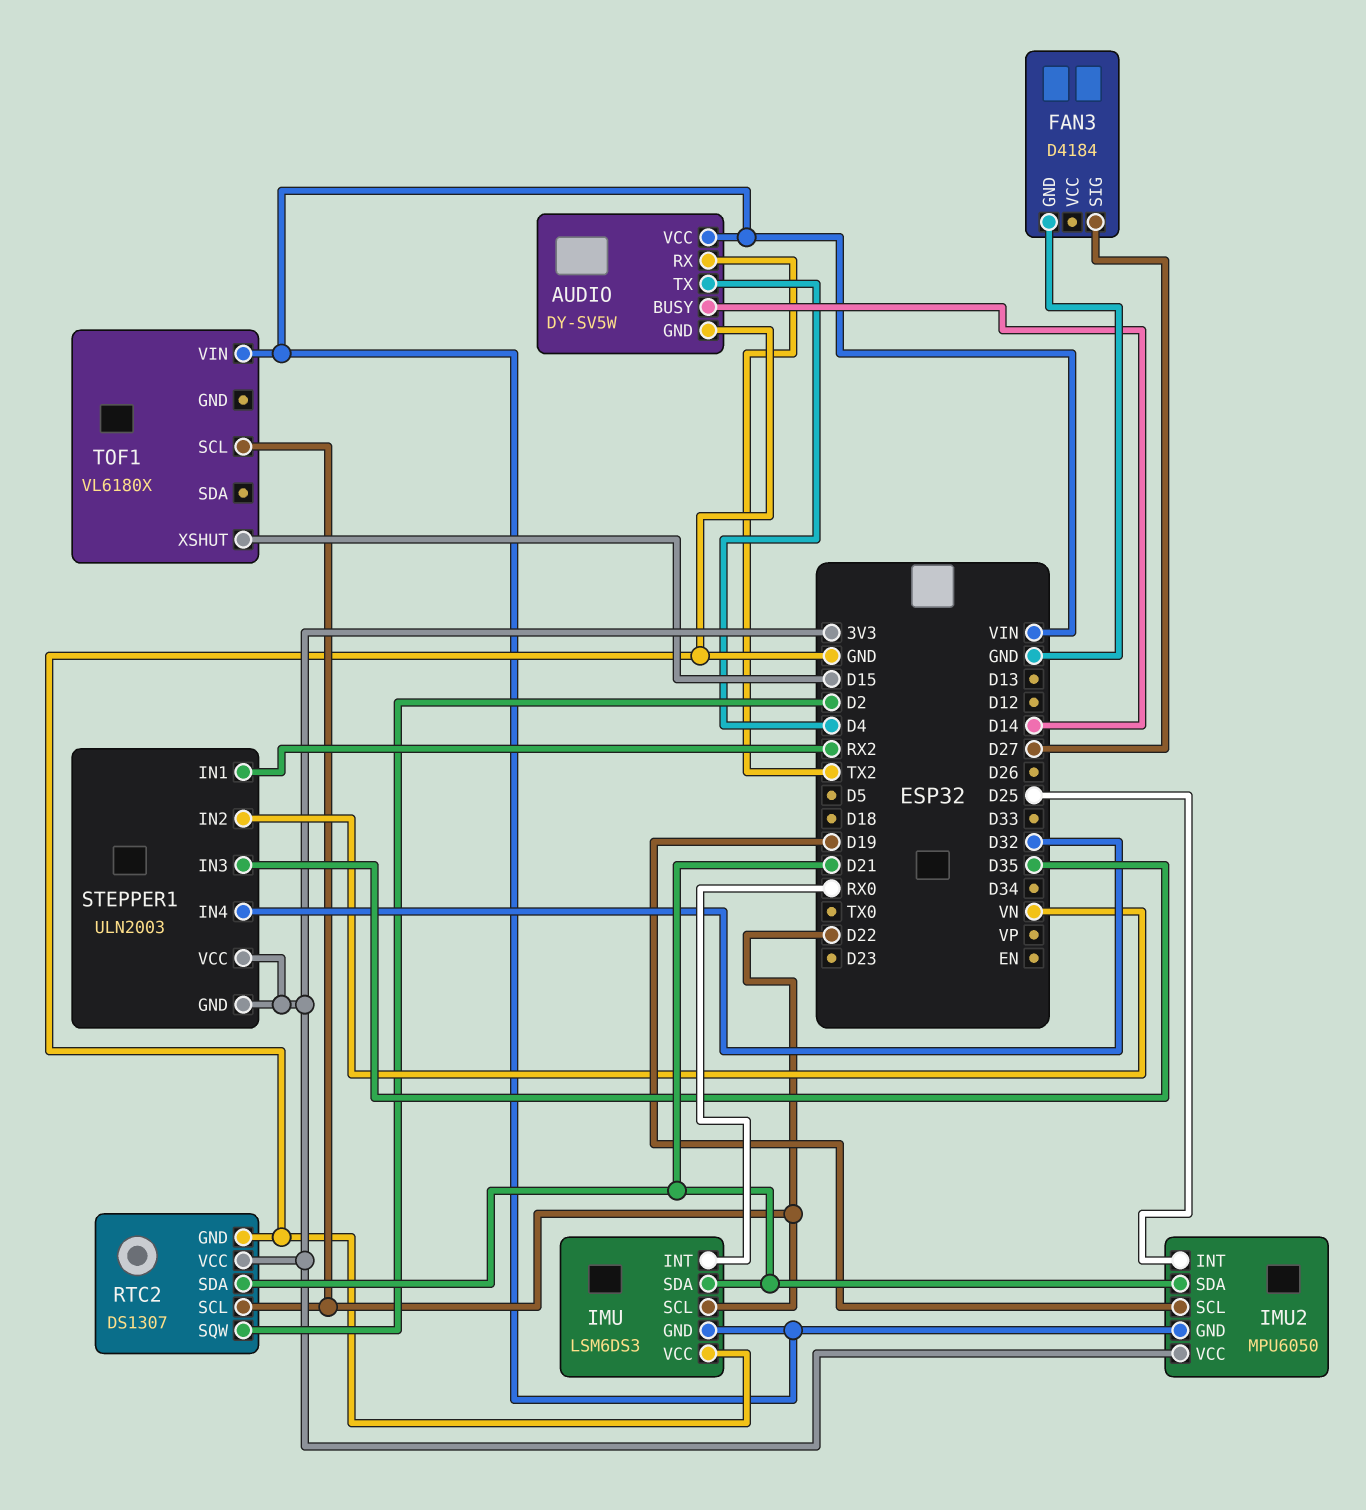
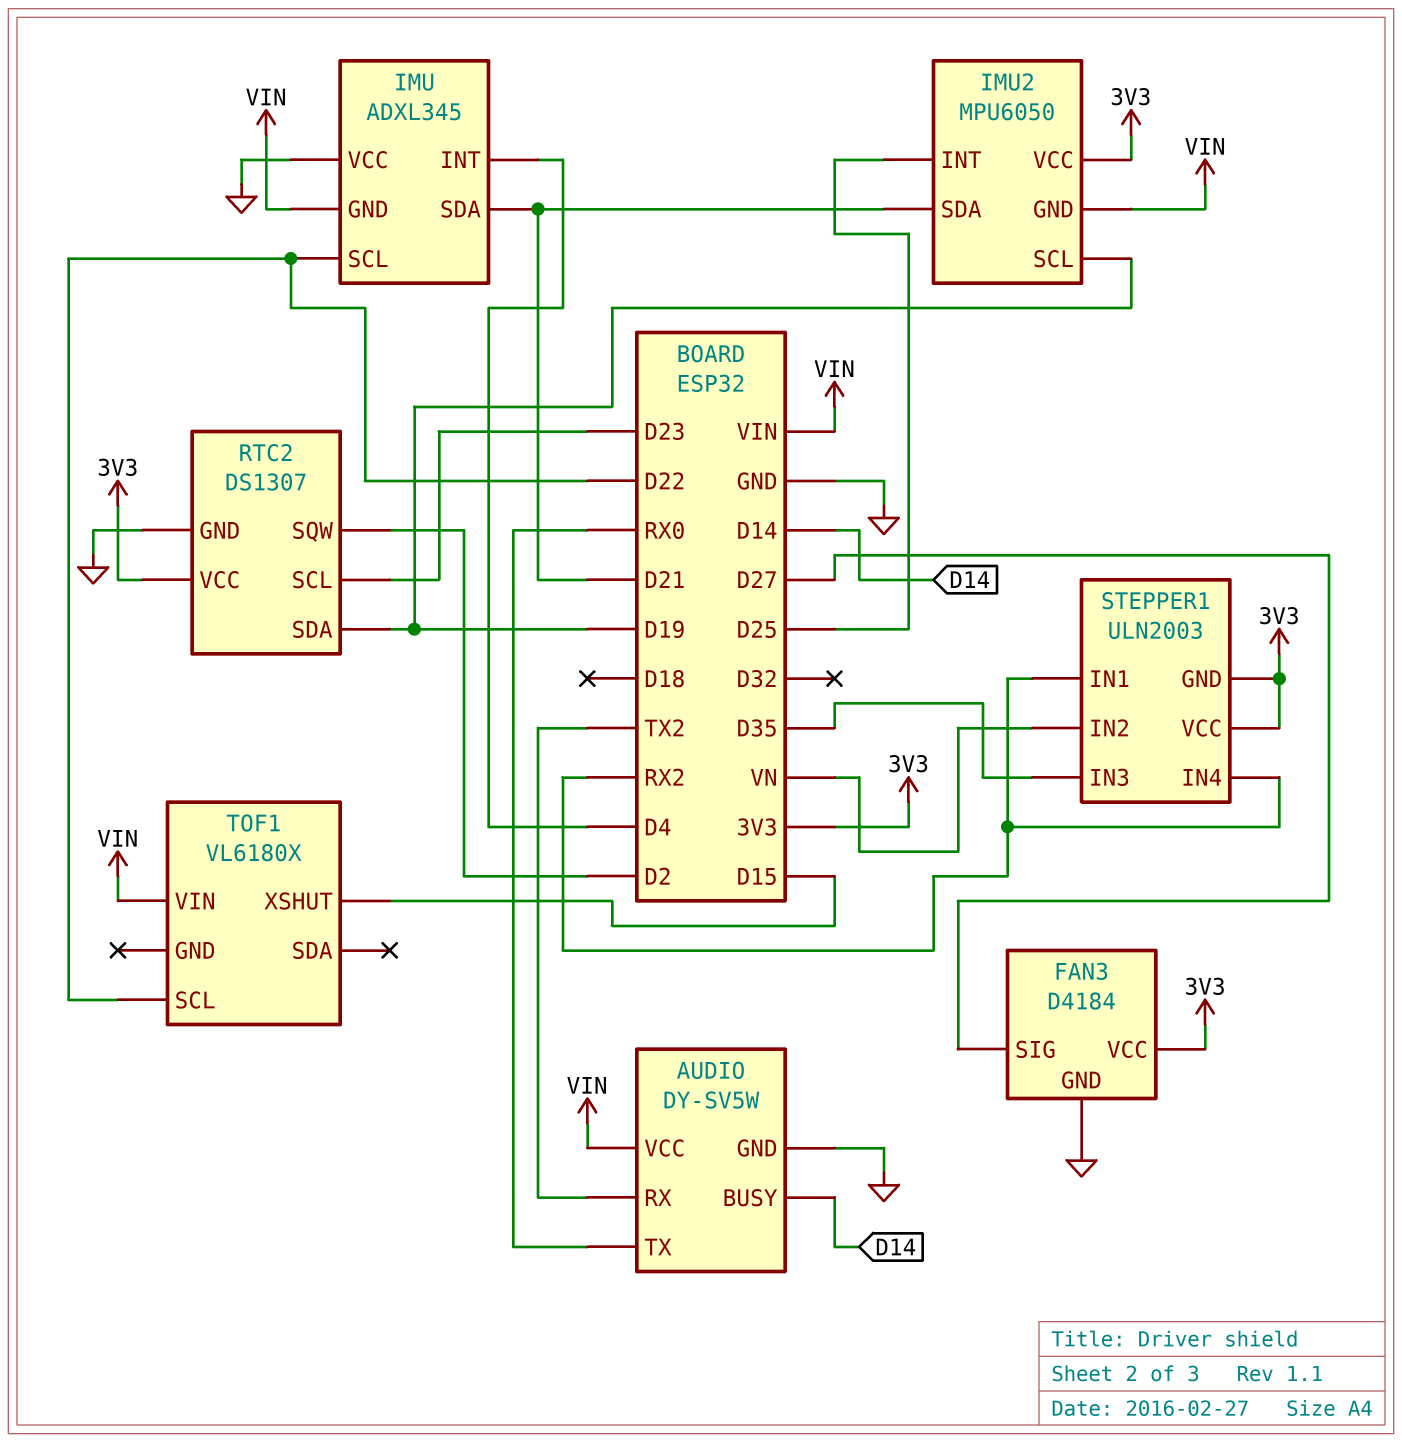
AUDIO pin TX: D4 -> RX0
FAN3 pin VCC: none -> 3V3
IMU: LSM6DS3 -> ADXL345
IMU pin INT: RX0 -> D4
RTC2 pin SCL: D22 -> D23
RTC2 pin SDA: D21 -> D19
STEPPER1 pin IN4: D32 -> RX2

